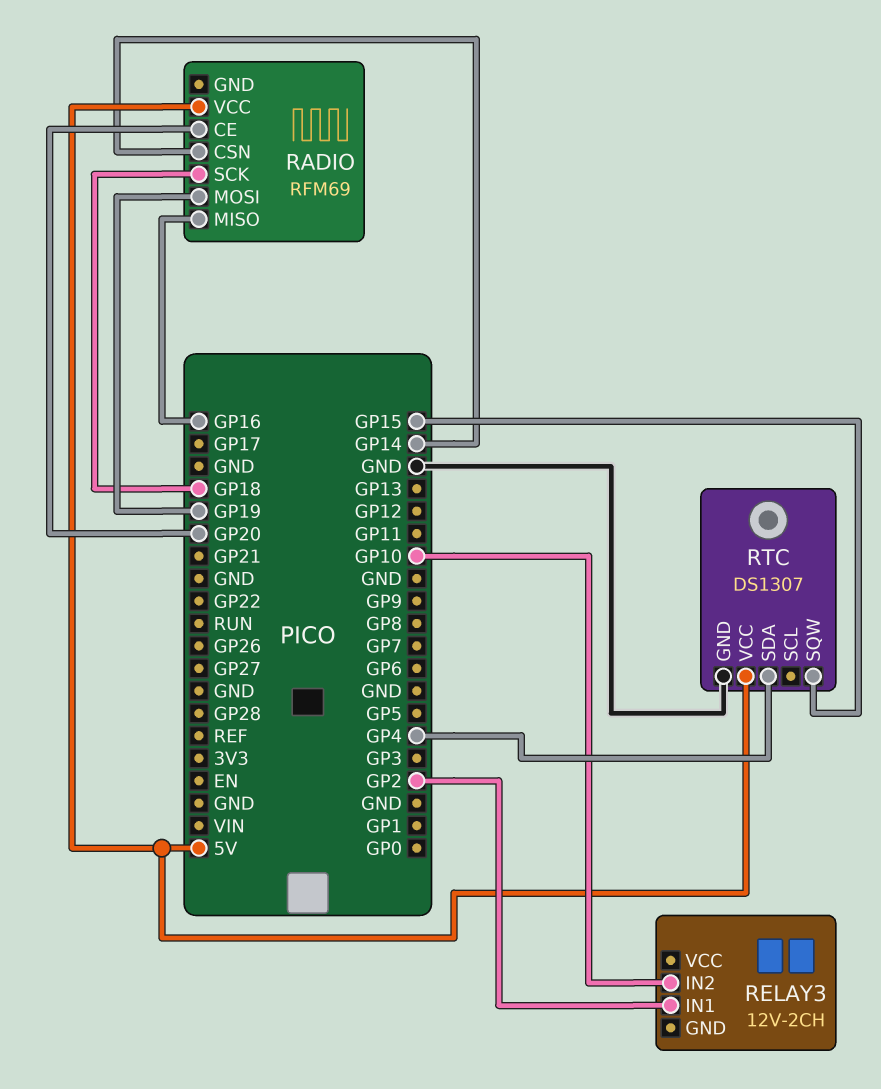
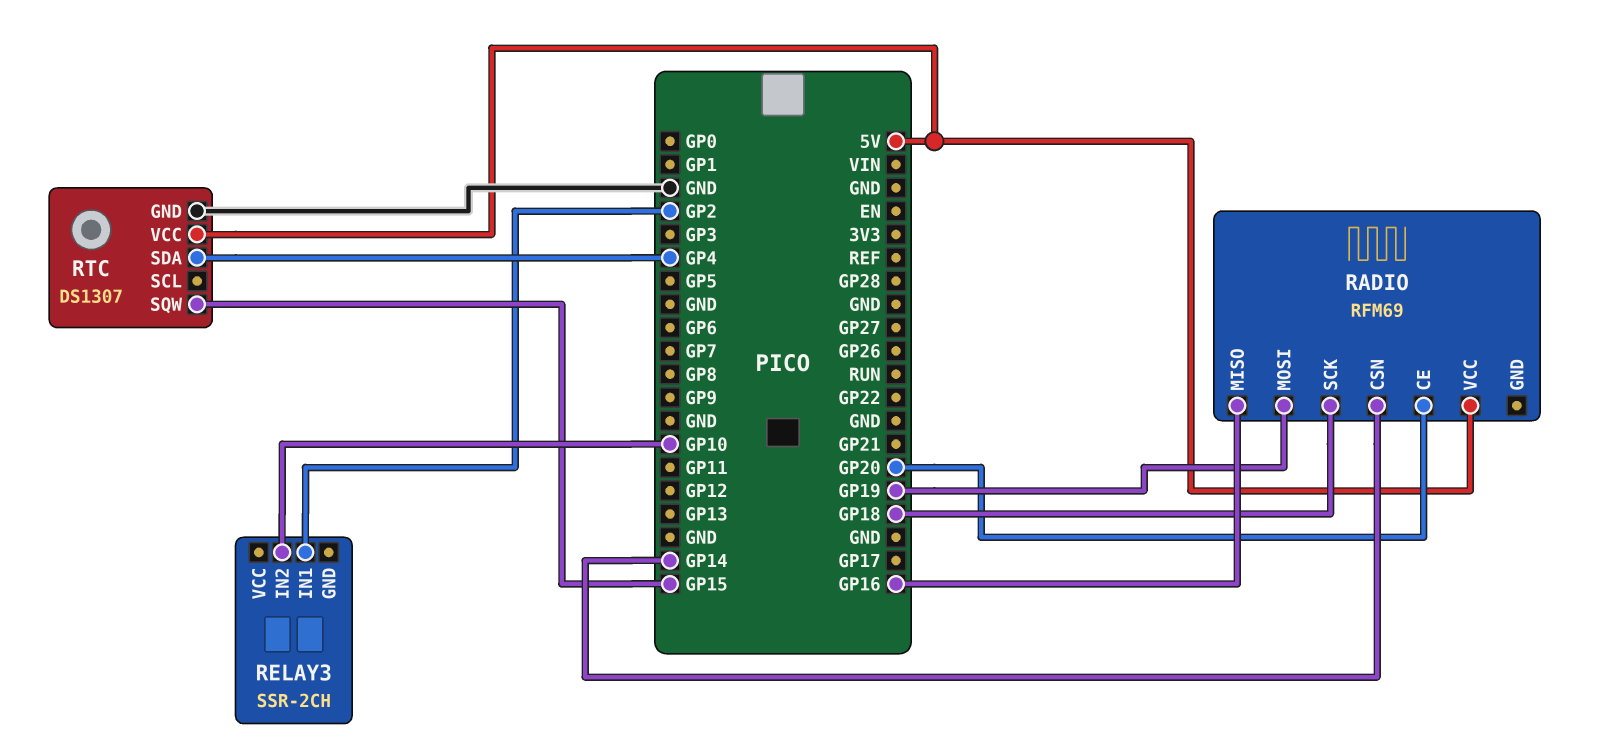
RELAY3: 12V-2CH -> SSR-2CH

